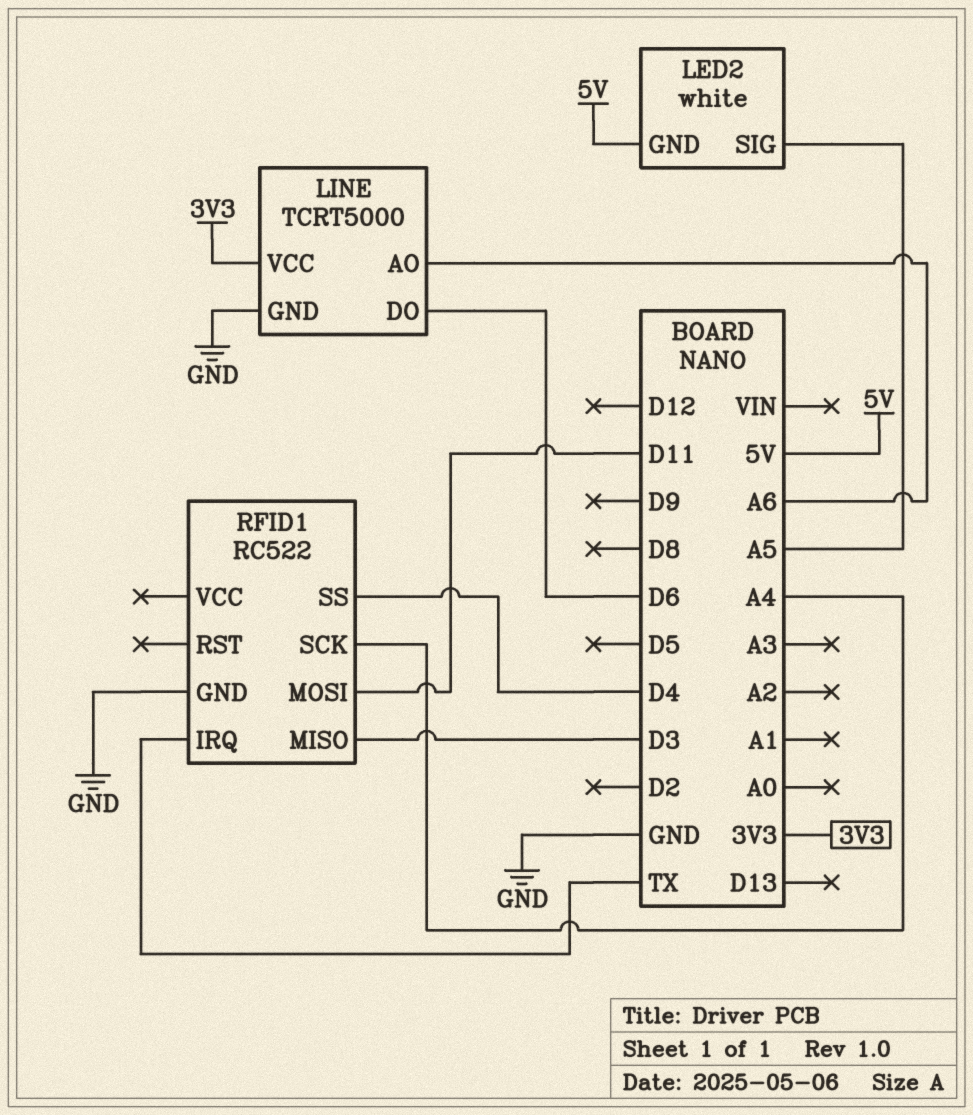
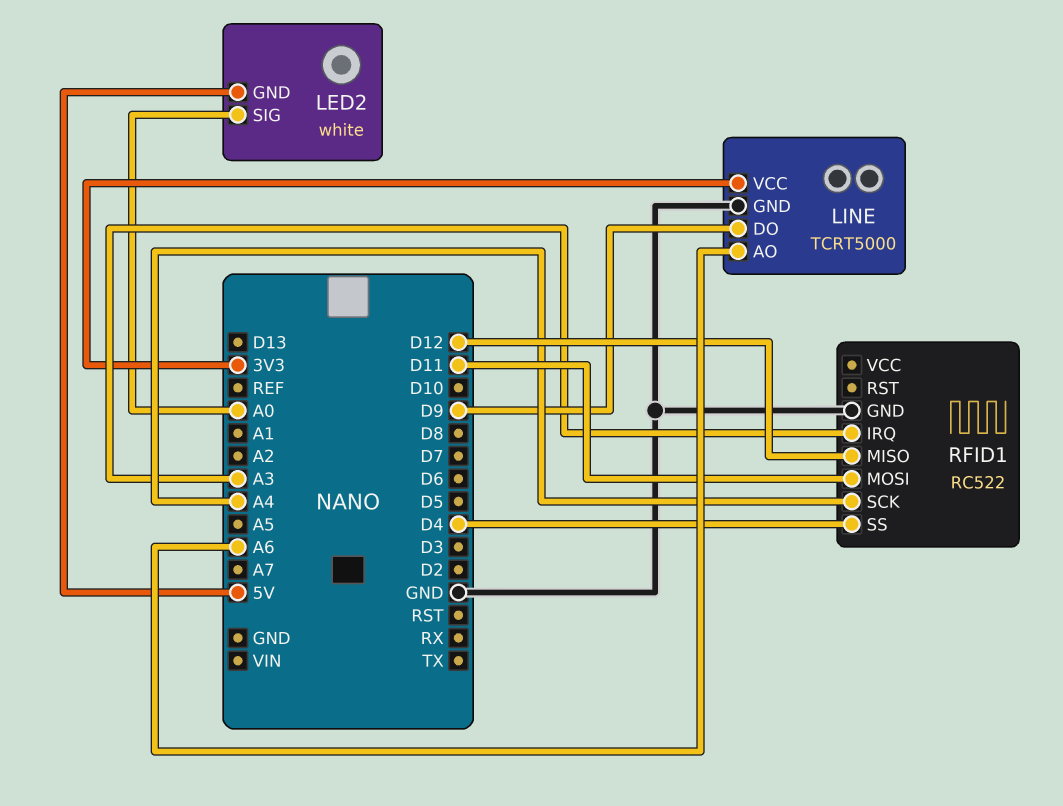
LED2 pin SIG: A5 -> A0
LINE pin DO: D6 -> D9
RFID1 pin IRQ: TX -> A3
RFID1 pin MISO: D3 -> D12

